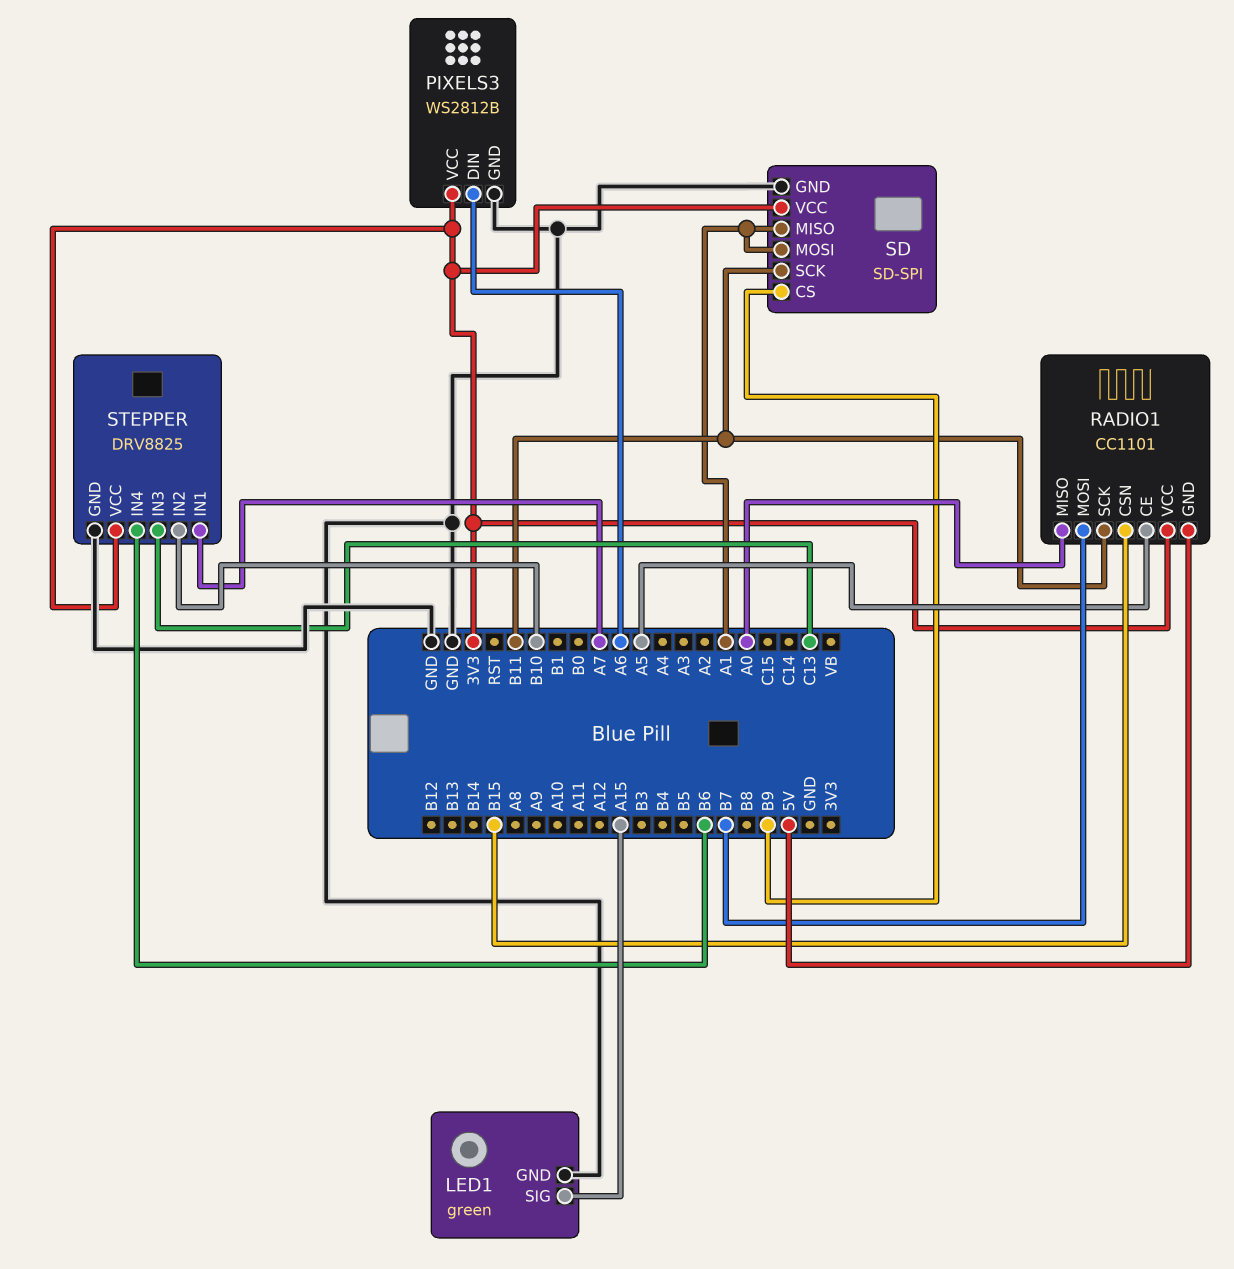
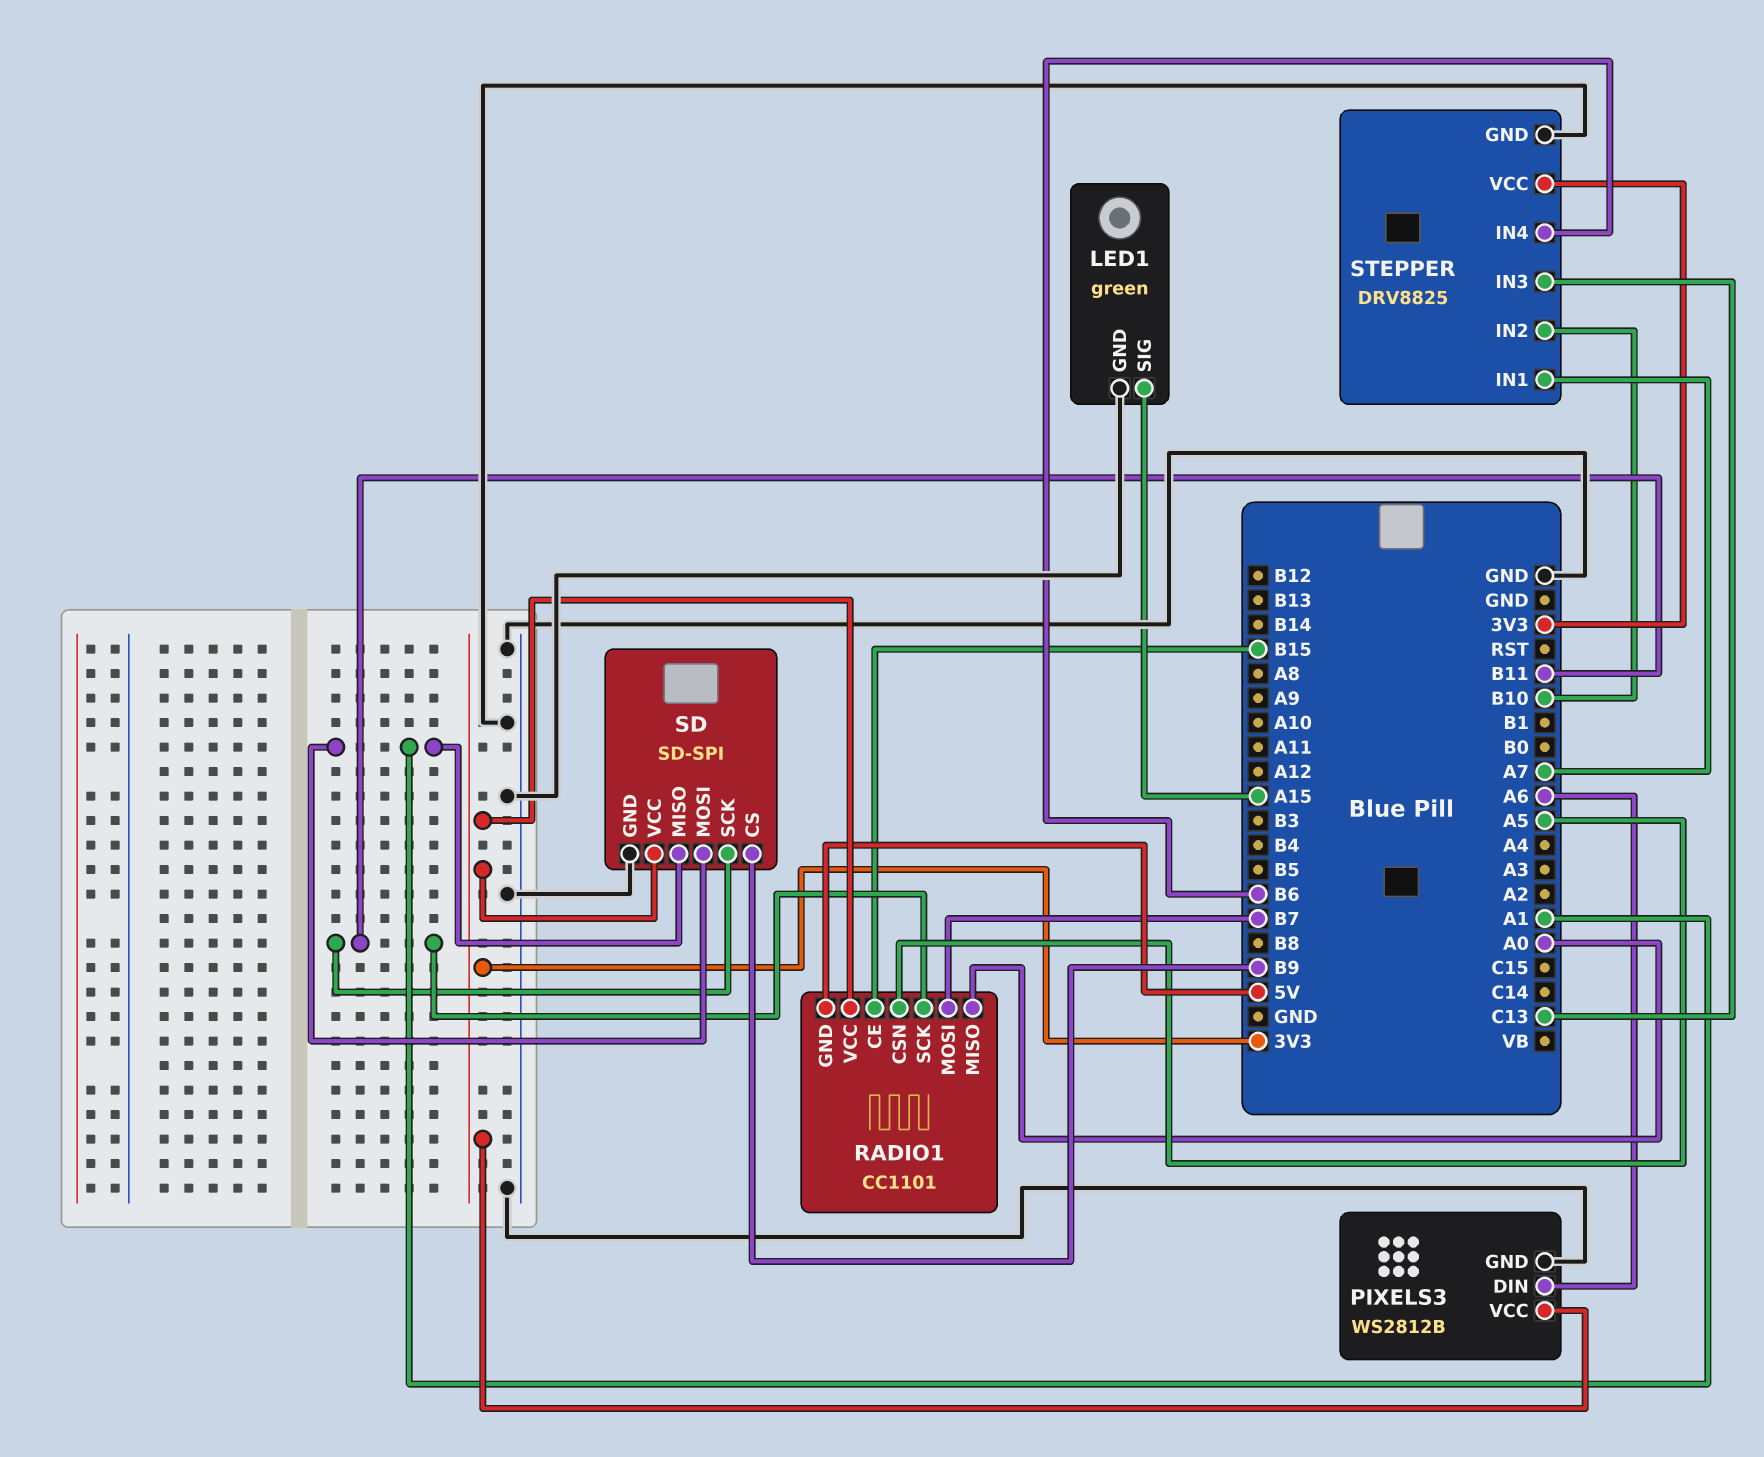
RADIO1 pin CE: A5 -> B15
RADIO1 pin CSN: B15 -> A5

